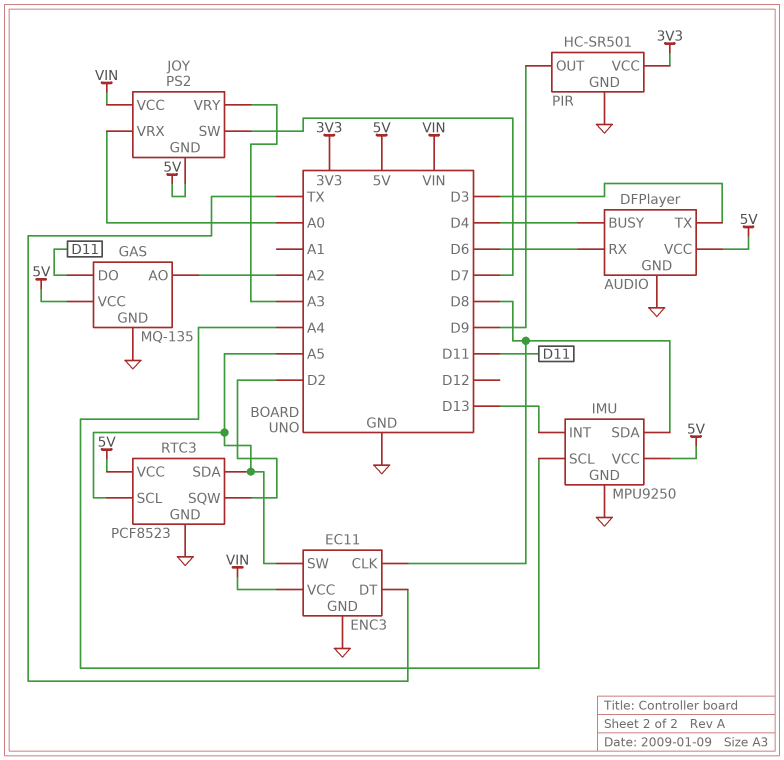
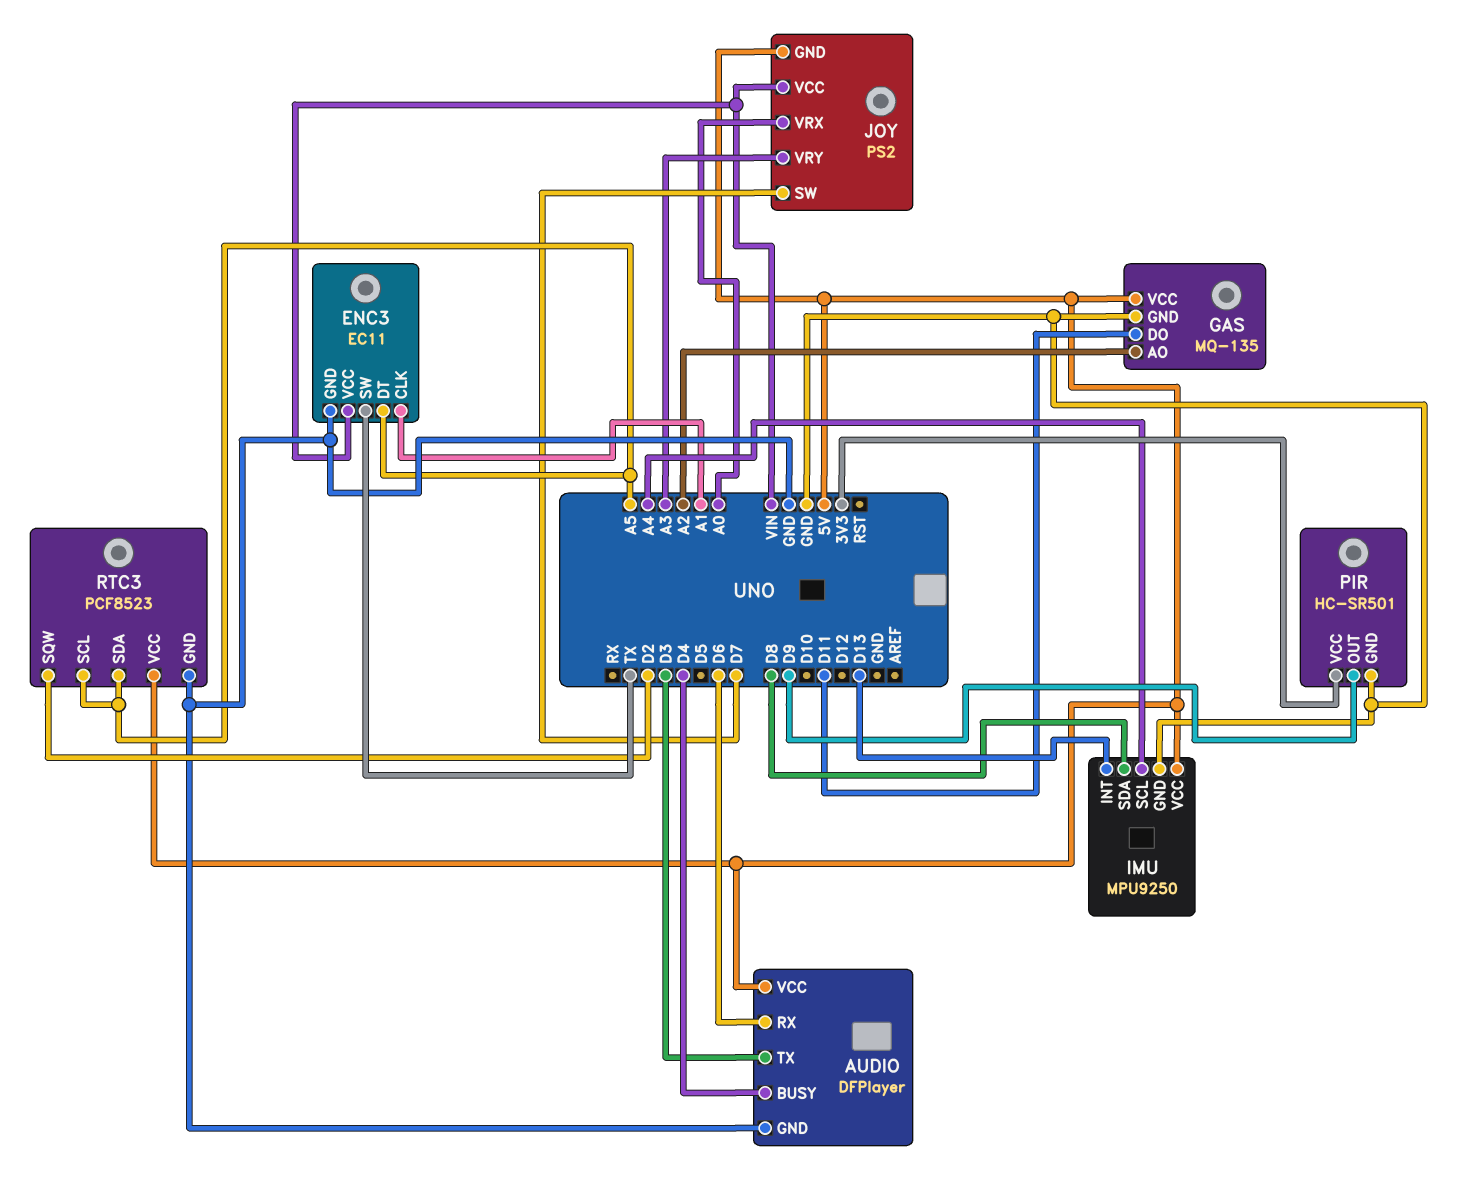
ENC3 pin CLK: D8 -> A1
ENC3 pin DT: TX -> A5
ENC3 pin SW: A5 -> TX

